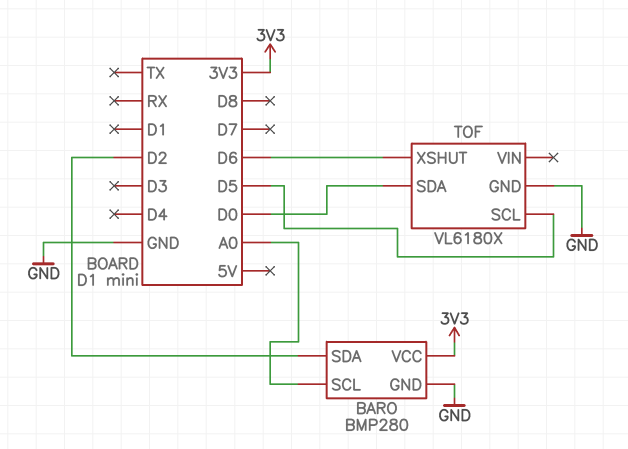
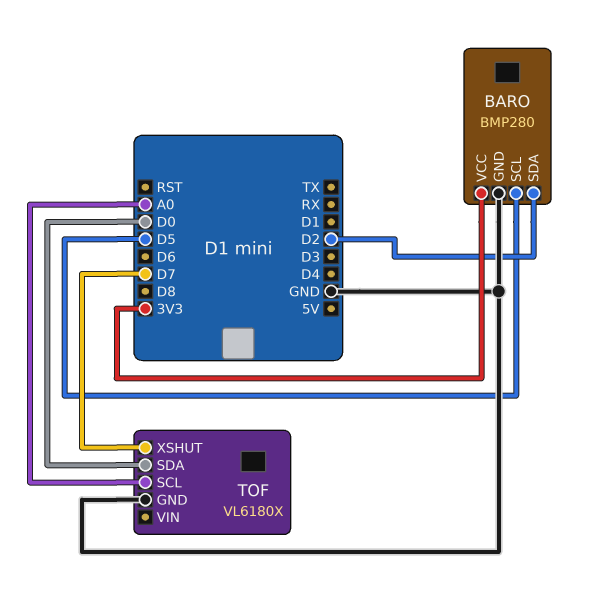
BARO pin SCL: A0 -> D5
TOF pin SCL: D5 -> A0
TOF pin XSHUT: D6 -> D7

